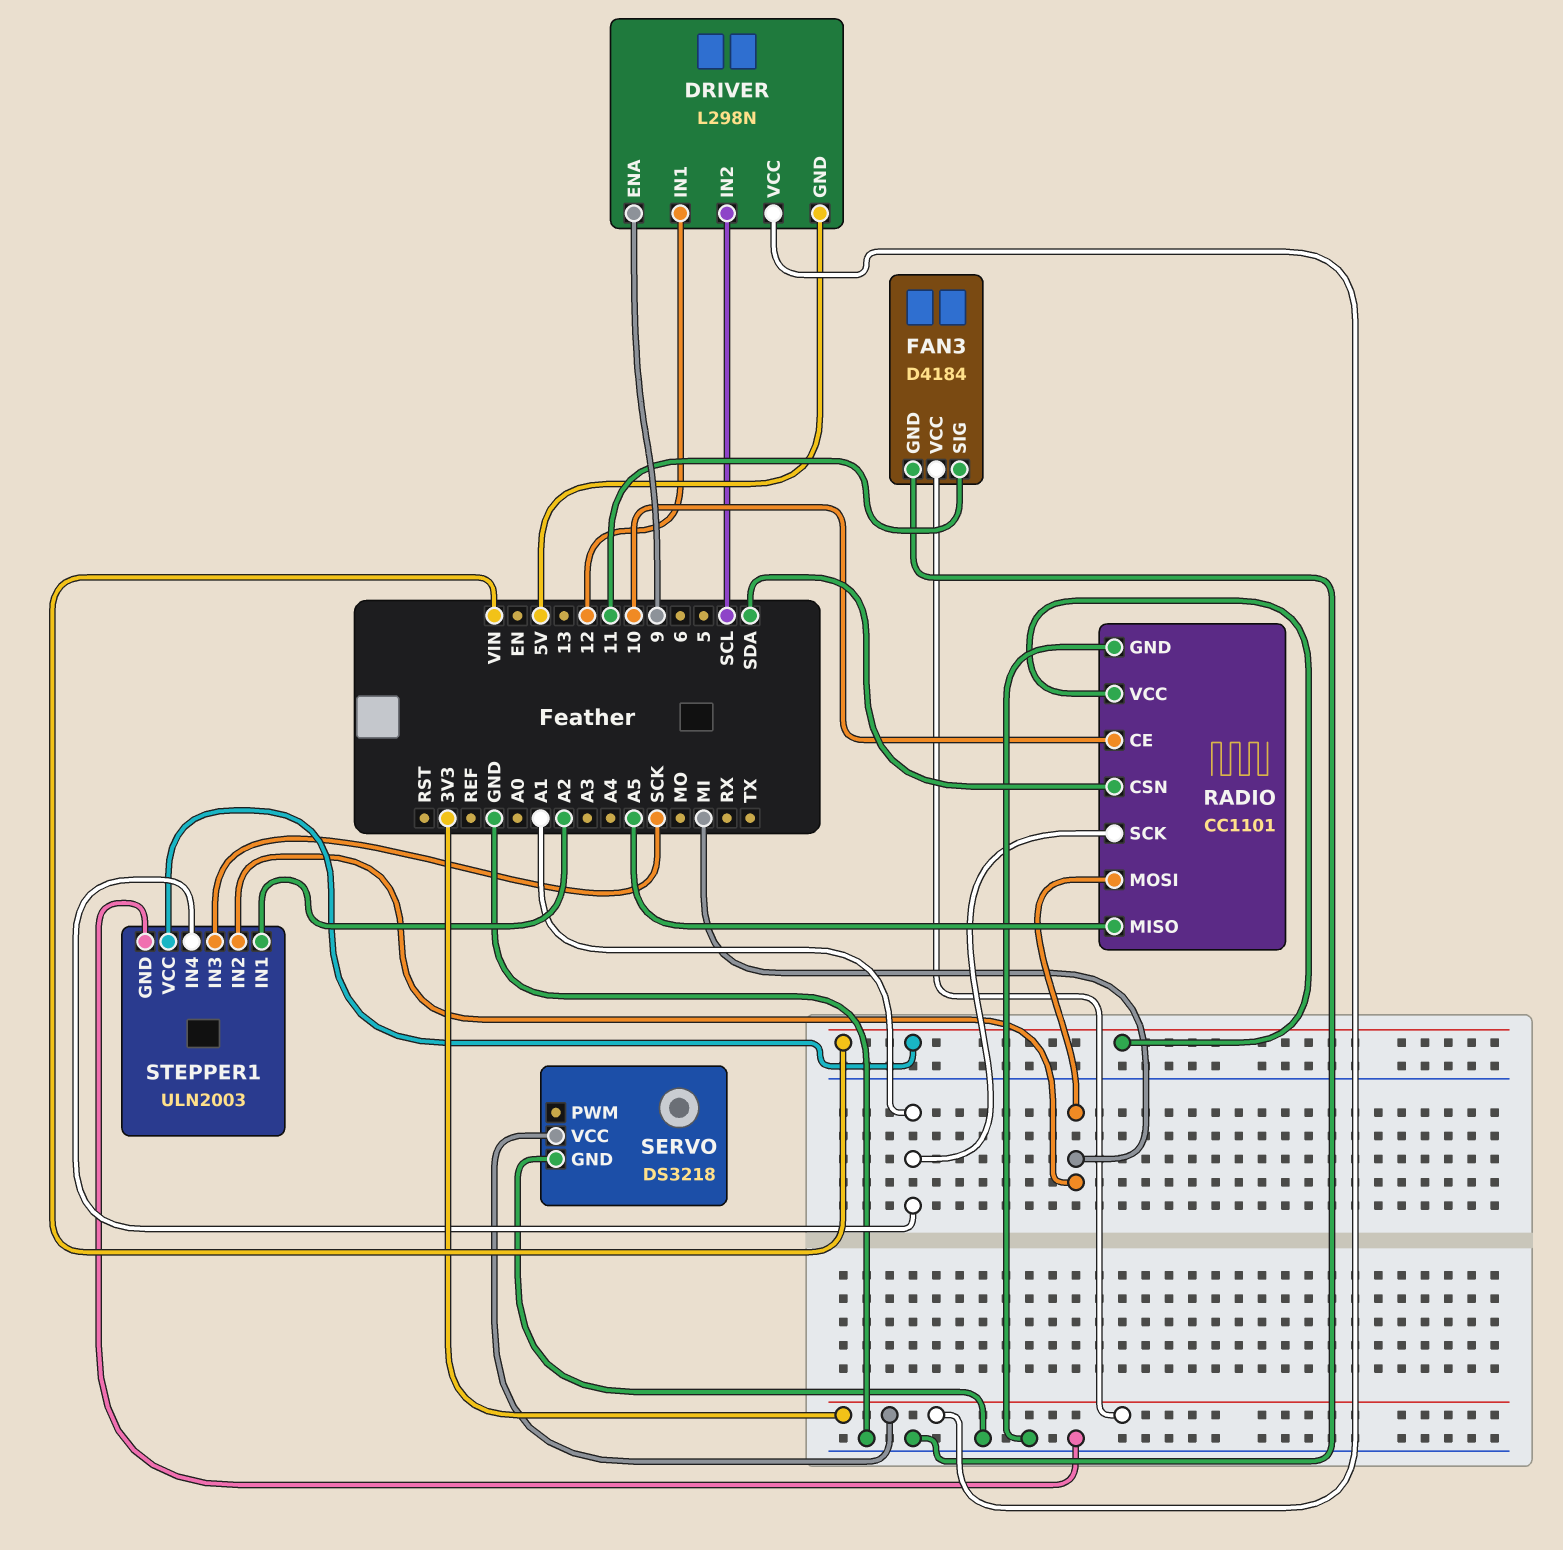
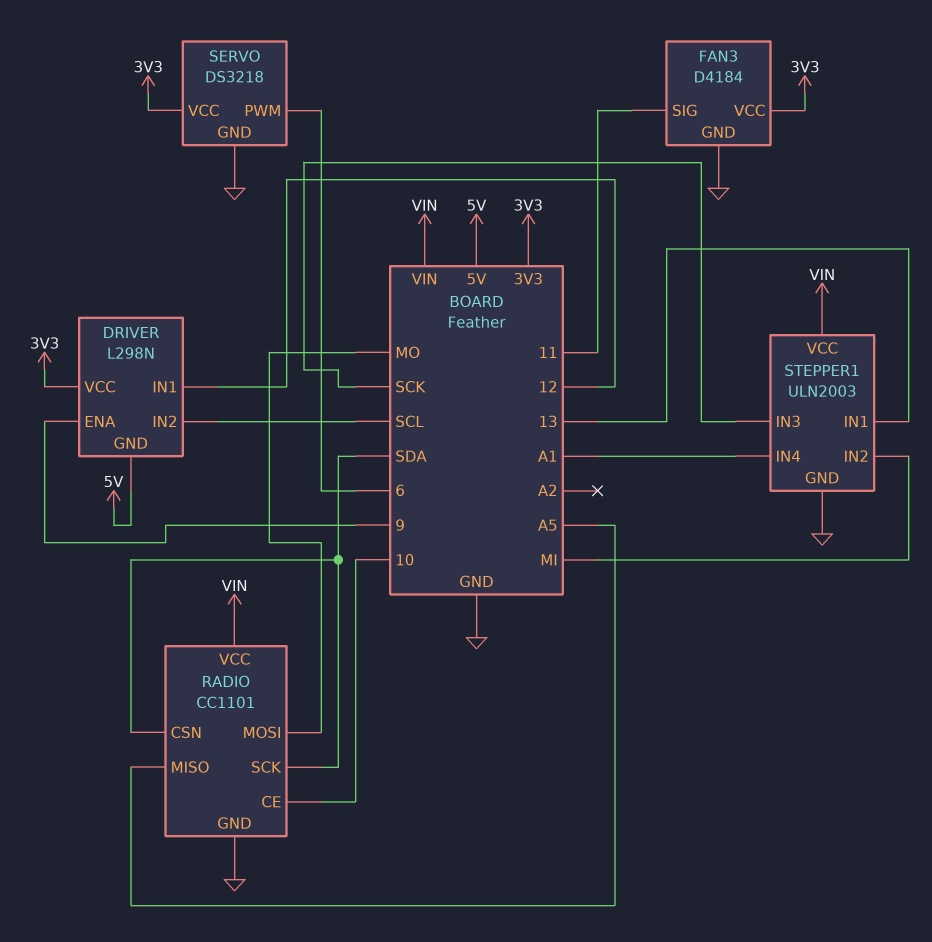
RADIO pin MOSI: MI -> MO
RADIO pin SCK: A1 -> SDA
SERVO pin PWM: none -> 6
STEPPER1 pin IN1: A2 -> 13

